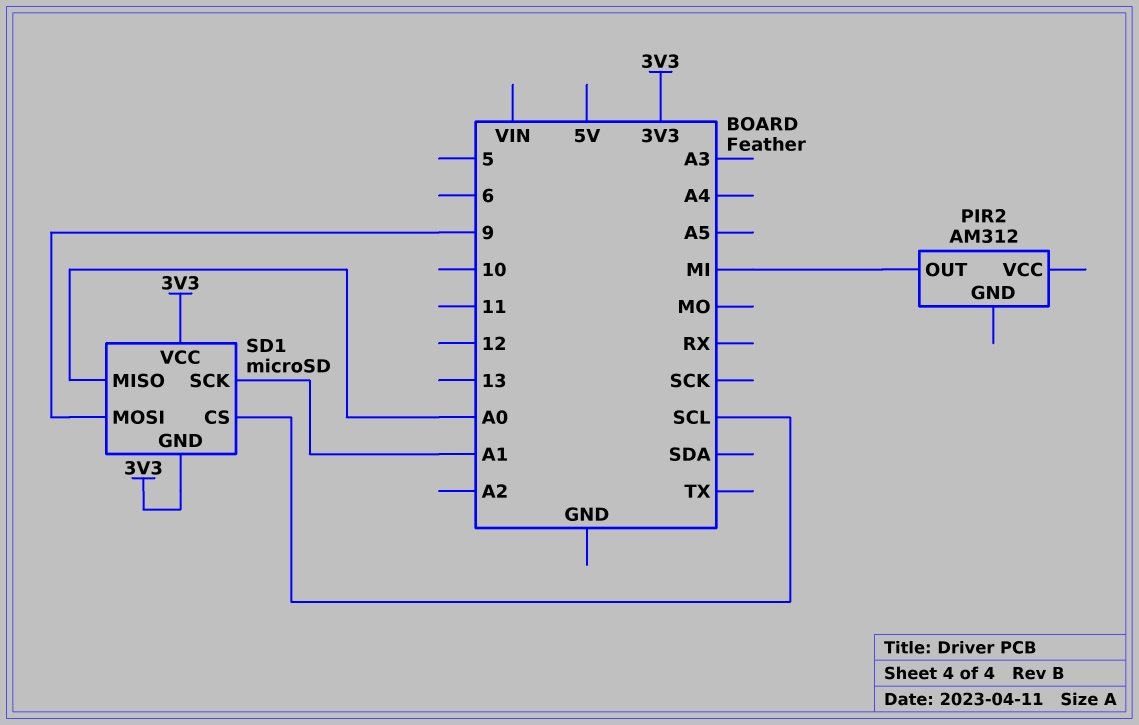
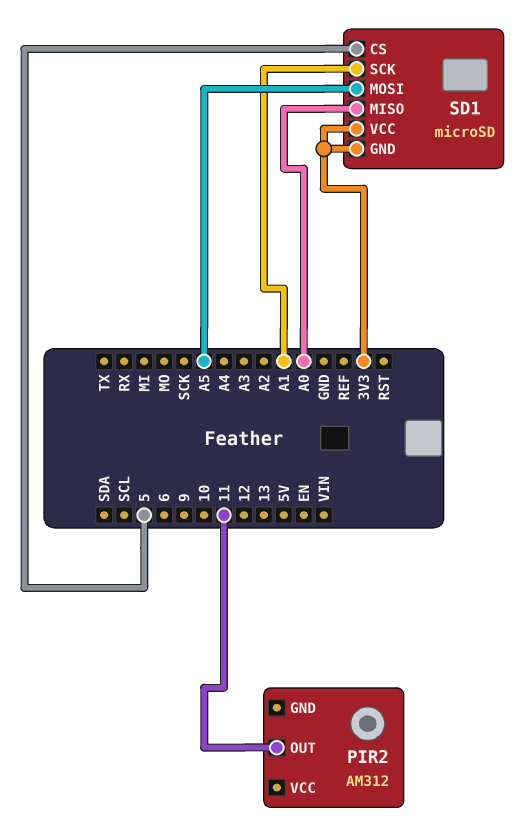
PIR2 pin OUT: MI -> 11
SD1 pin CS: SCL -> 5
SD1 pin MOSI: 9 -> A5

